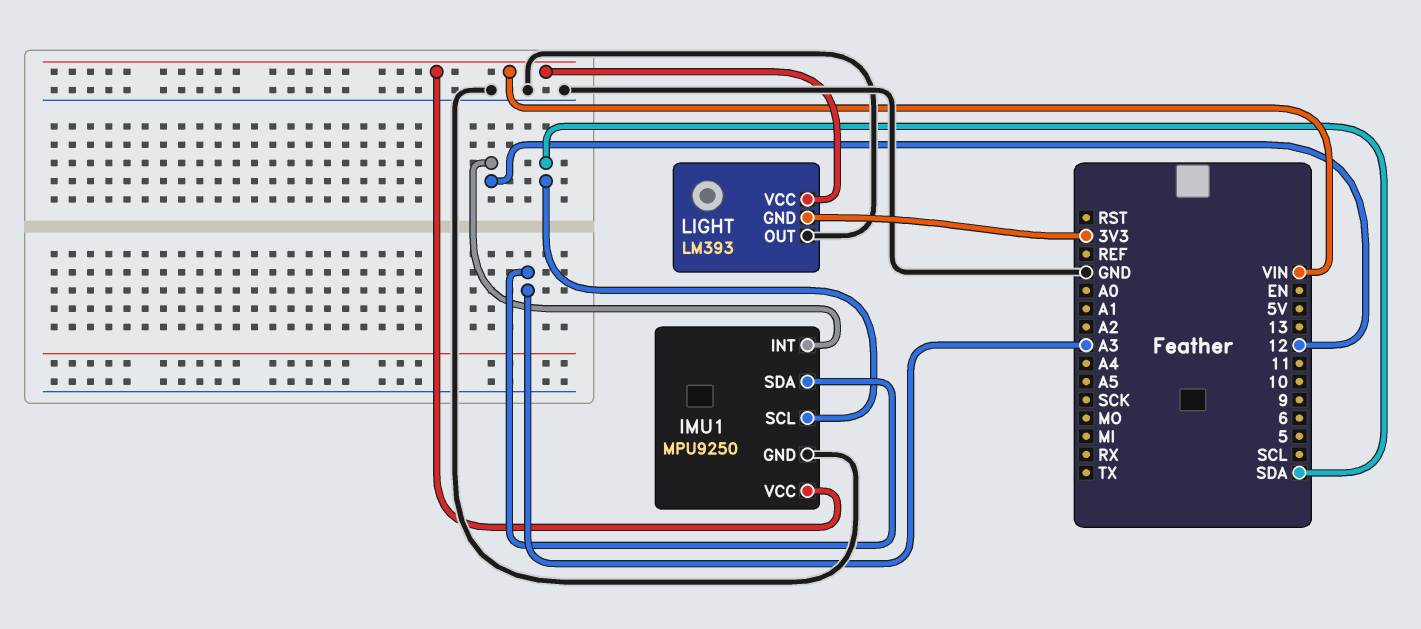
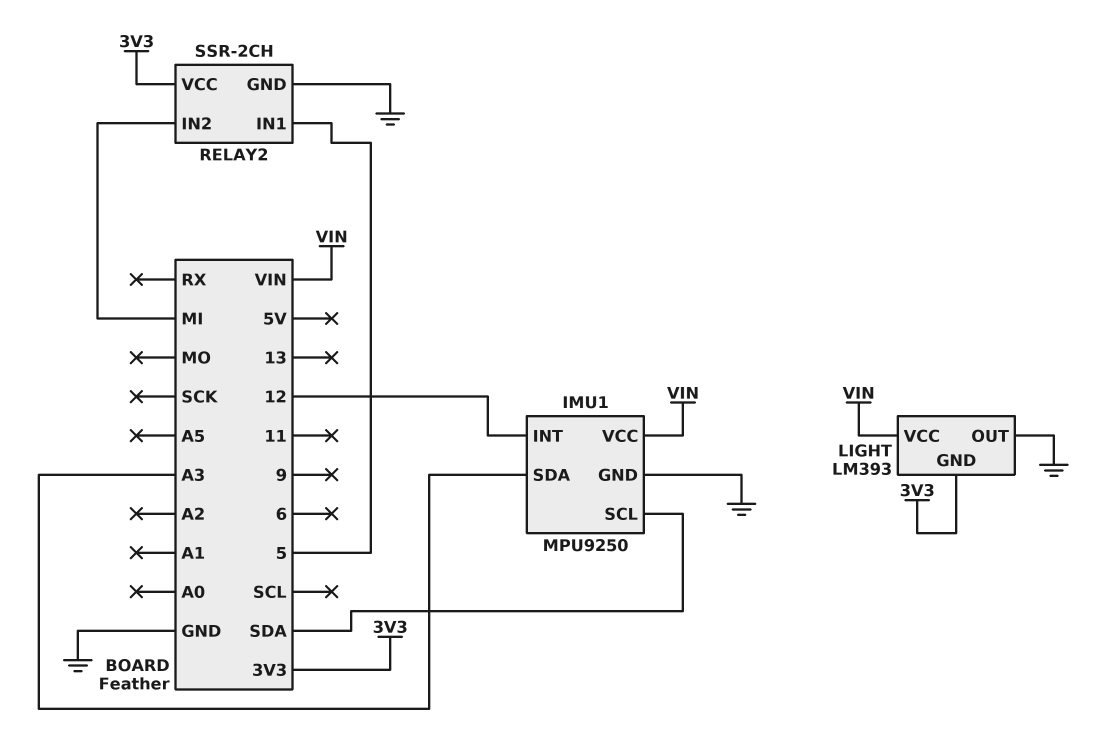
RELAY2: none -> SSR-2CH
RELAY2 pin GND: none -> GND
RELAY2 pin IN1: none -> 5
RELAY2 pin IN2: none -> MI
RELAY2 pin VCC: none -> 3V3

